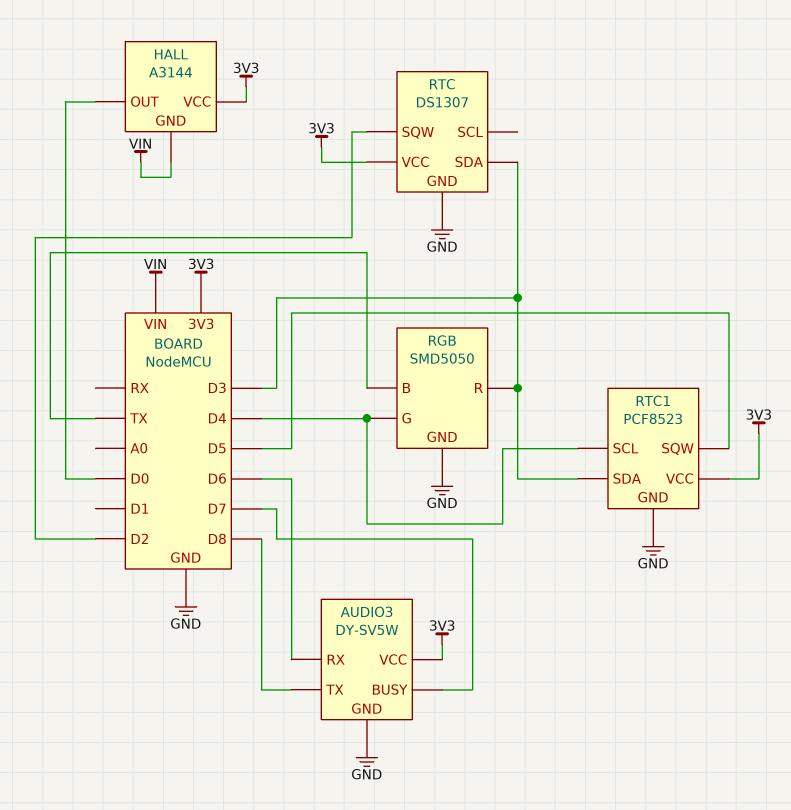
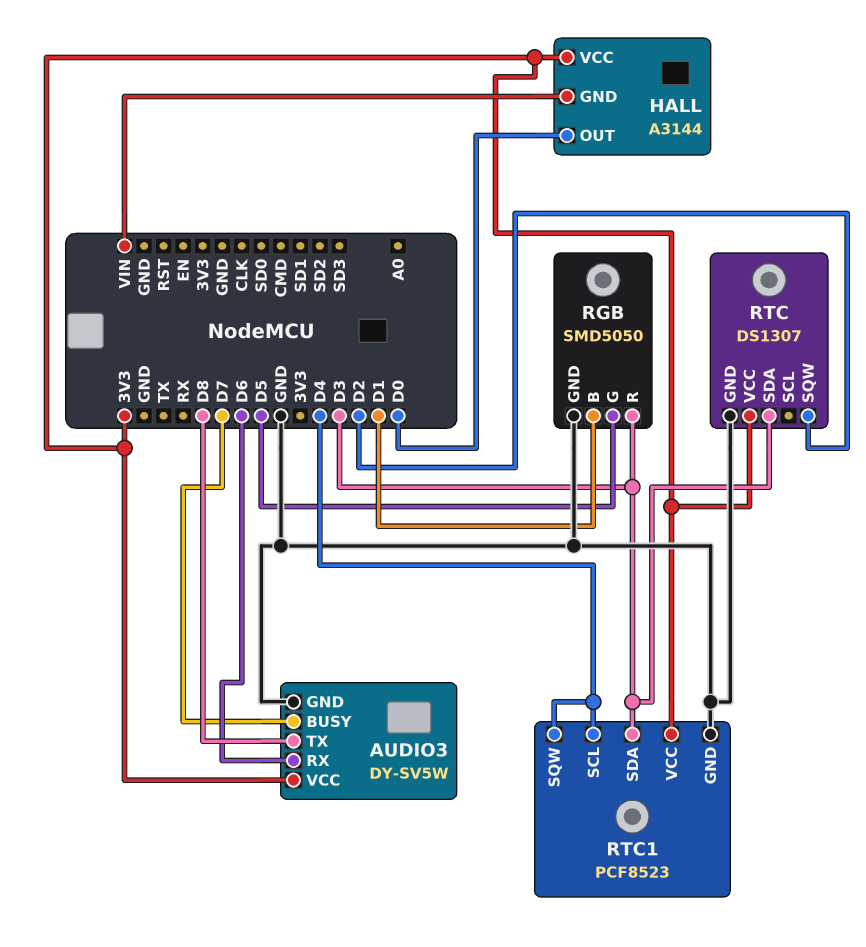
RGB pin B: TX -> D1
RGB pin G: D4 -> D5
RTC1 pin SQW: D5 -> D4

